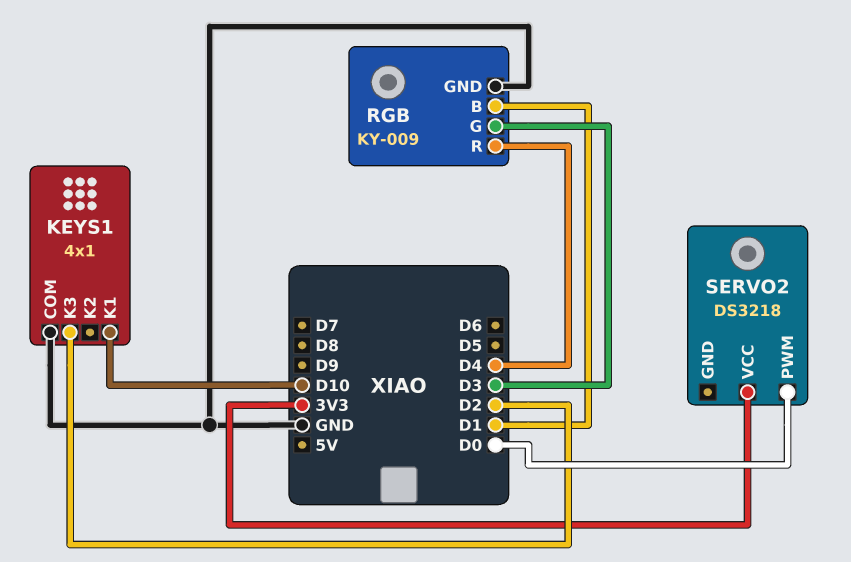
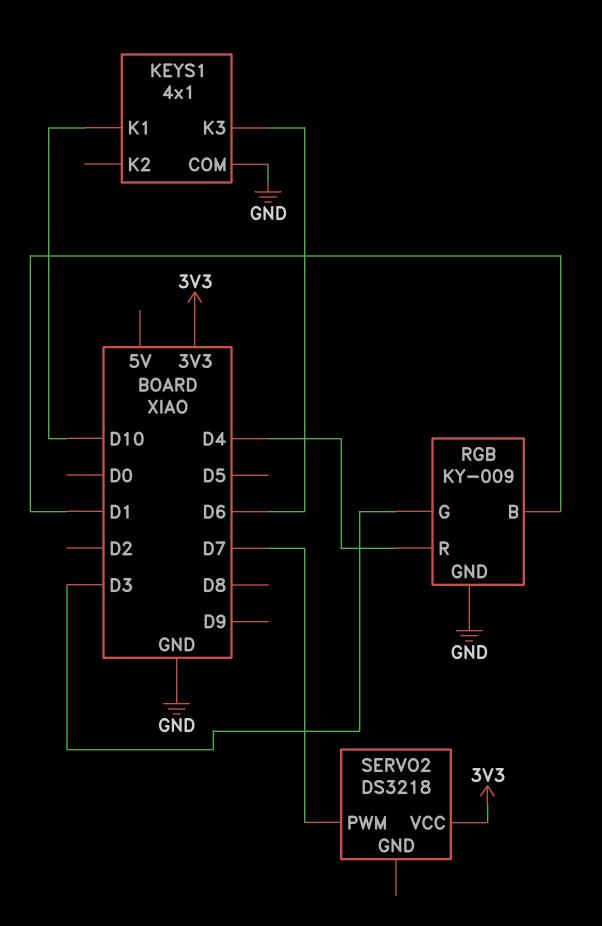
KEYS1 pin K3: D2 -> D6
SERVO2 pin PWM: D0 -> D7

